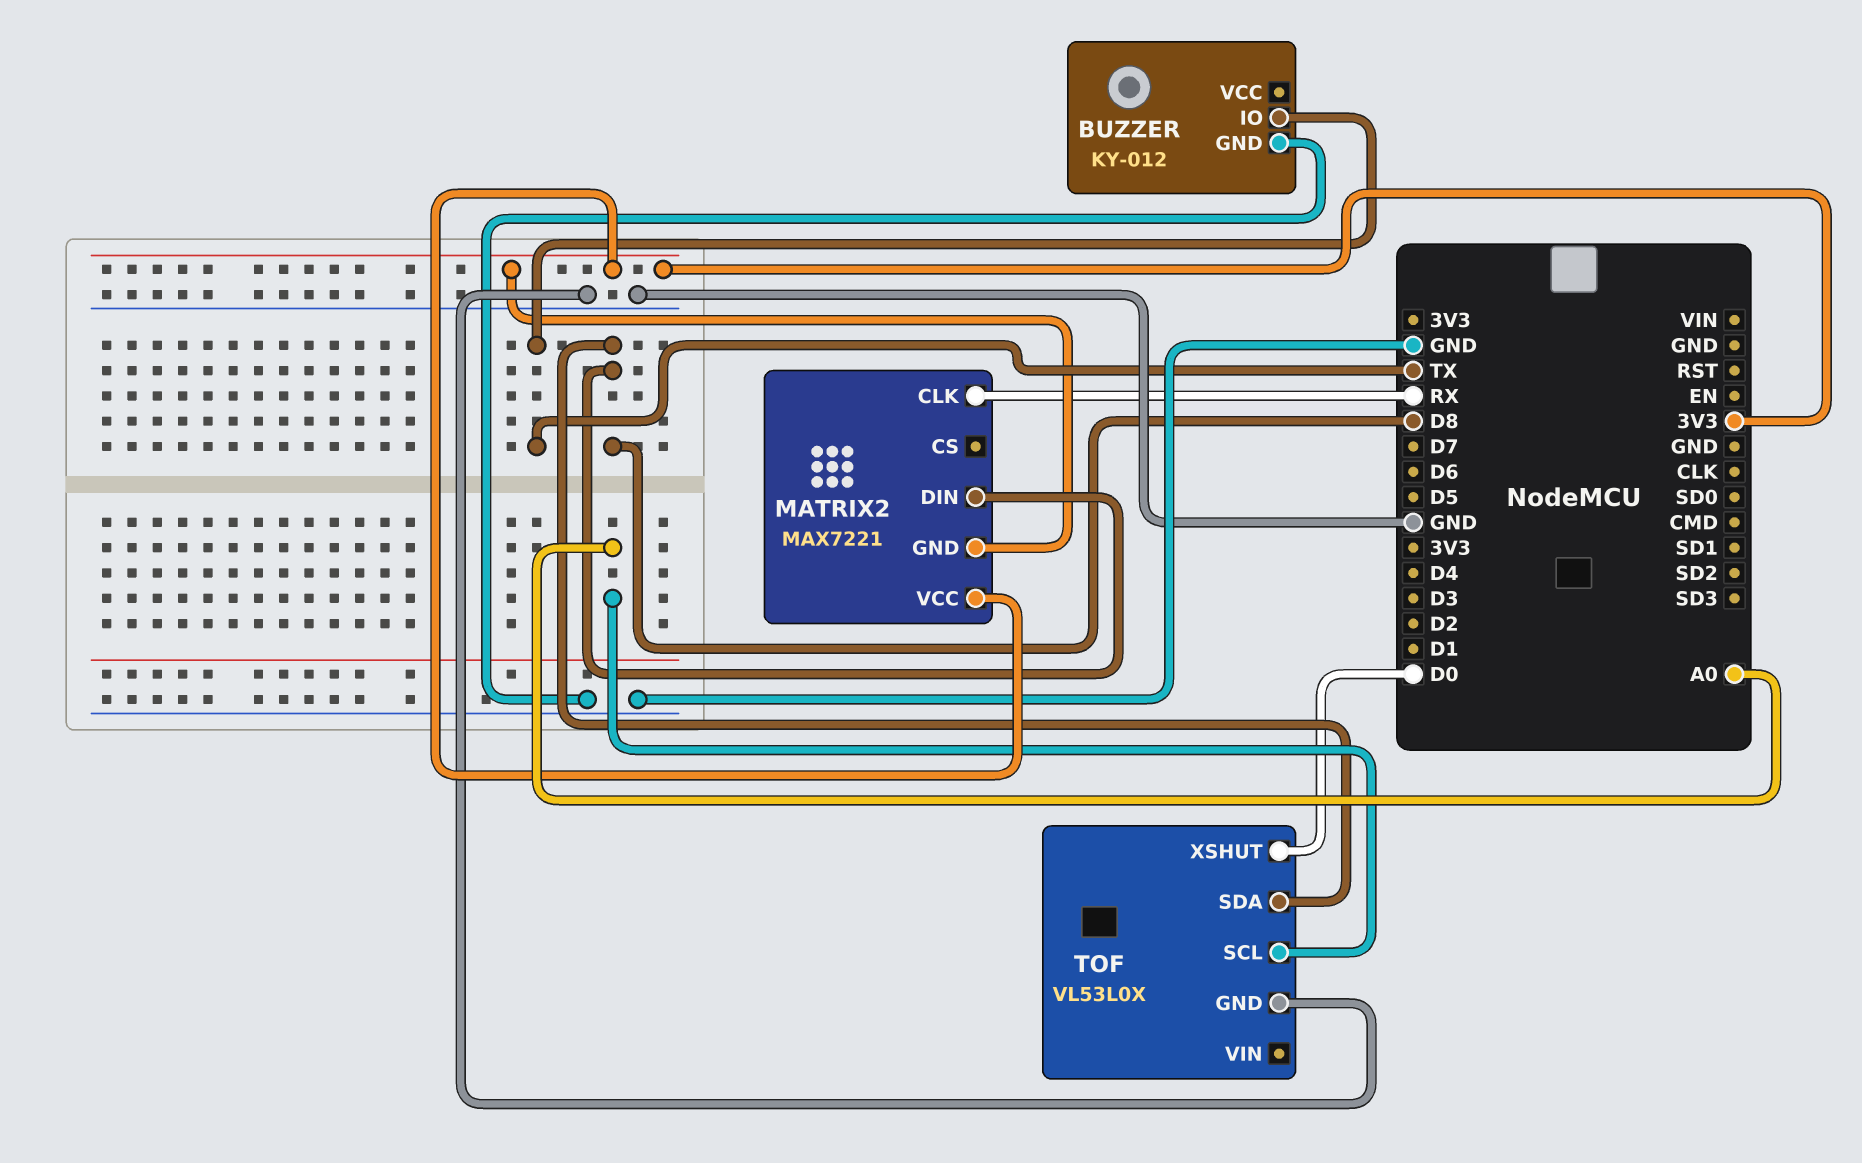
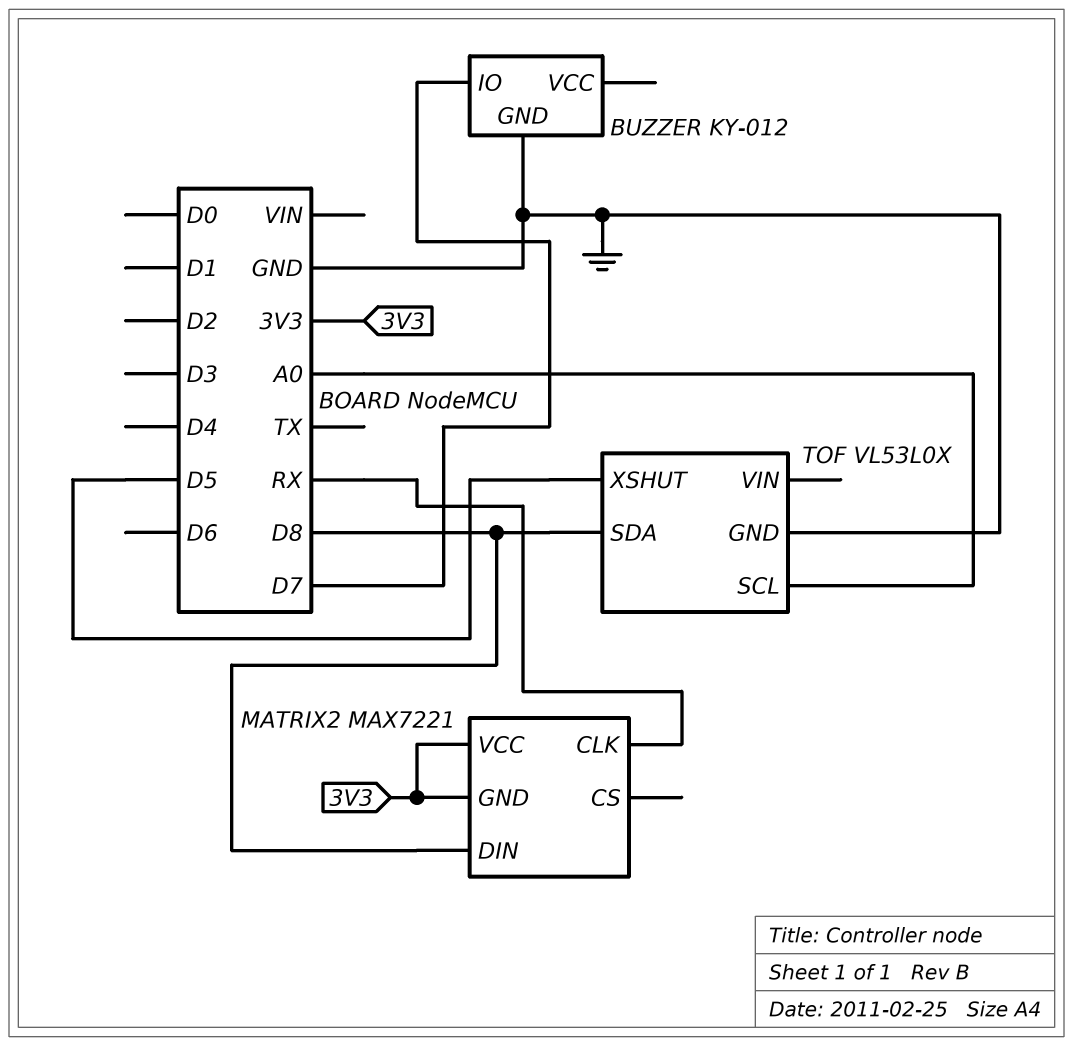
BUZZER pin IO: TX -> D7
TOF pin XSHUT: D0 -> D5

